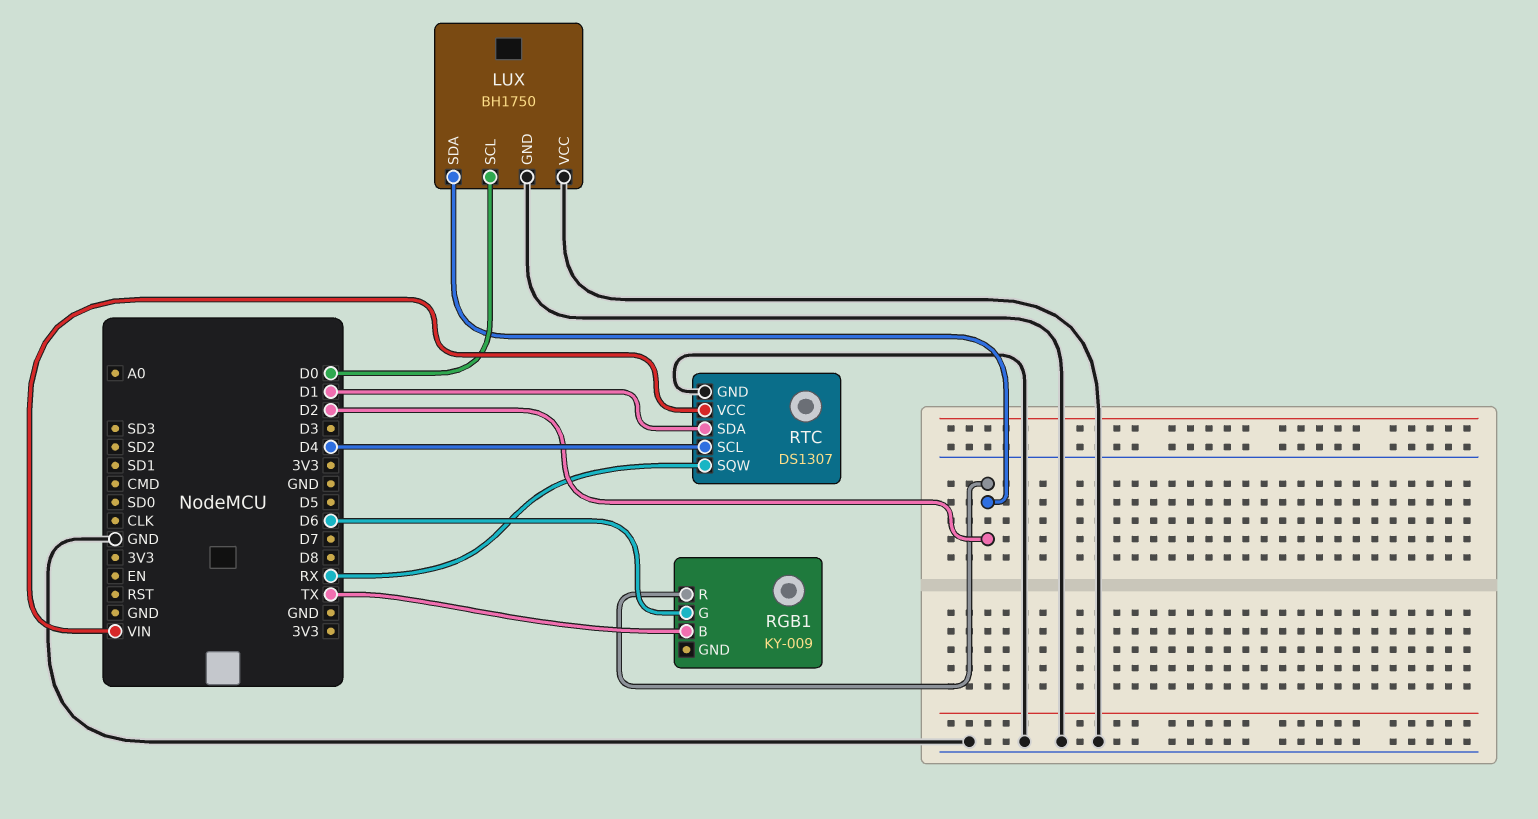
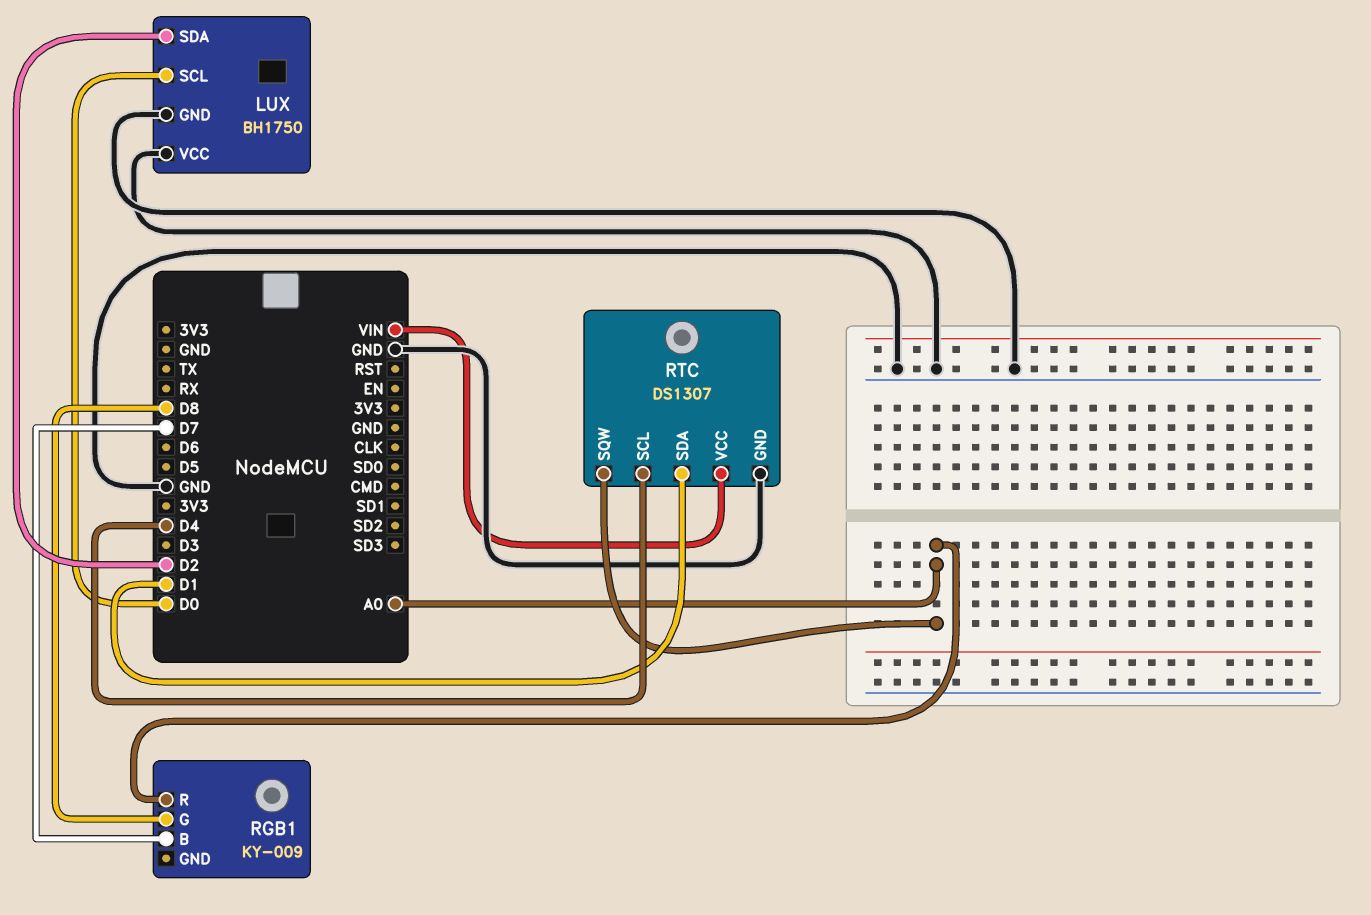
RGB1 pin B: TX -> D7
RGB1 pin G: D6 -> D8
RGB1 pin R: D2 -> A0
RTC pin SQW: RX -> A0

